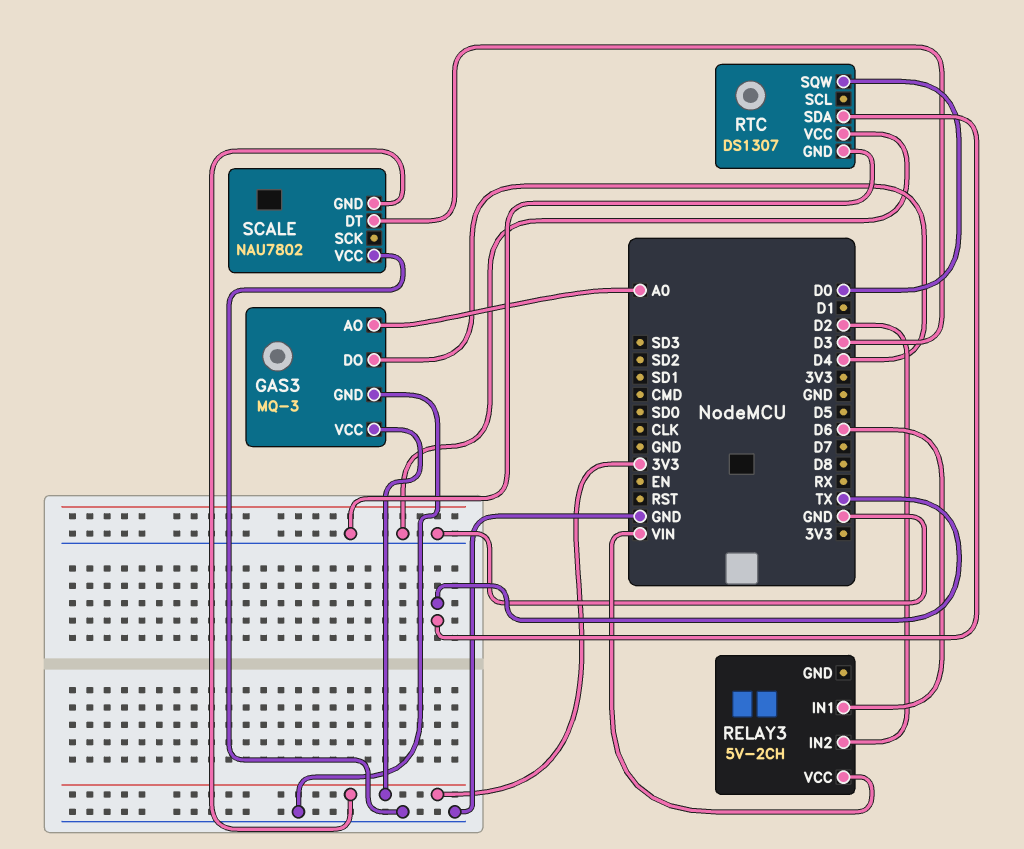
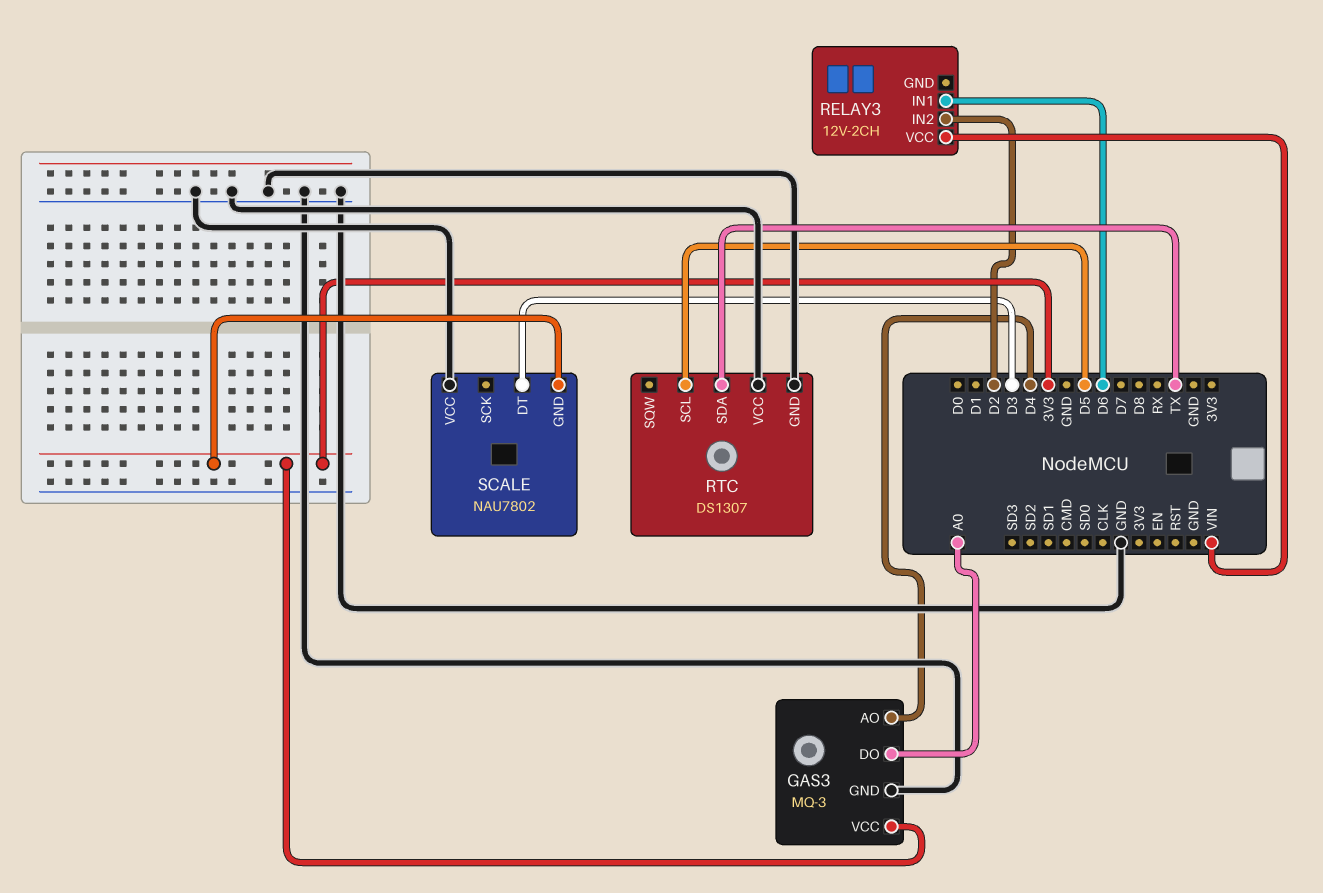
GAS3 pin AO: A0 -> D4
GAS3 pin DO: D4 -> A0
RELAY3: 5V-2CH -> 12V-2CH
RTC pin SCL: none -> D5
RTC pin SQW: D0 -> none

